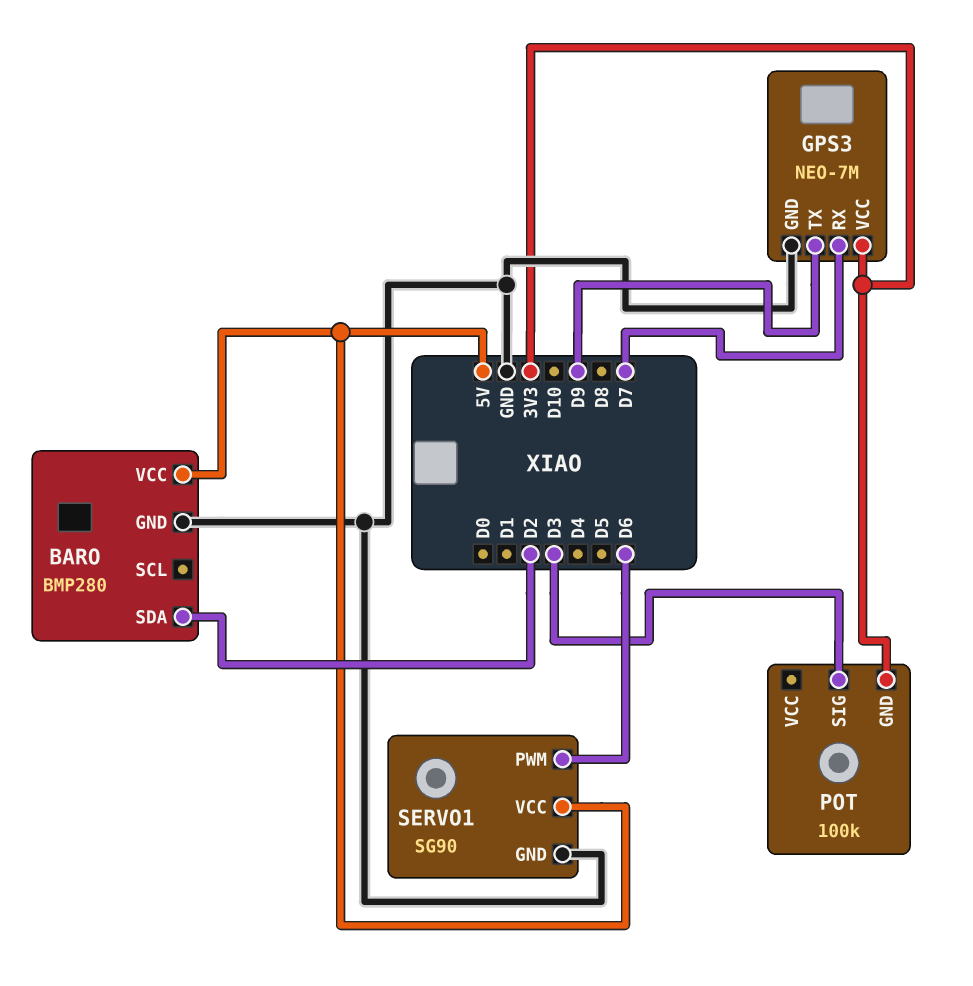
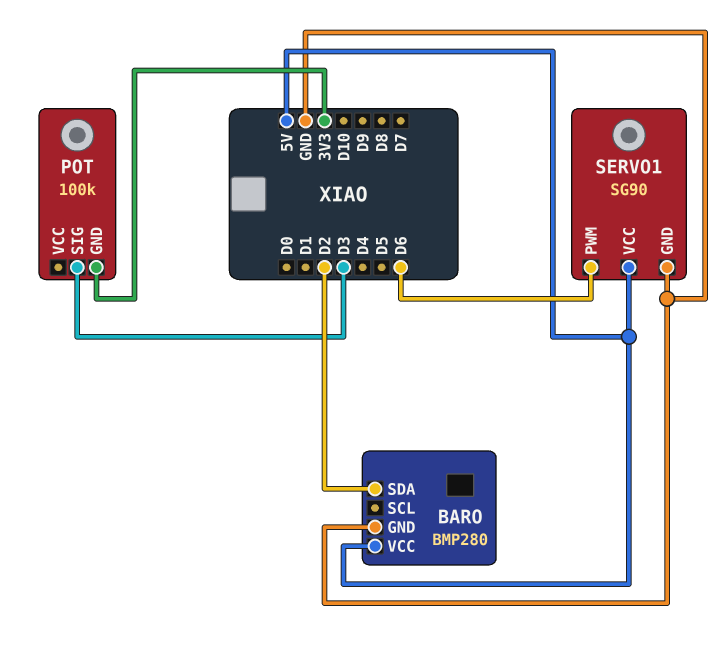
GPS3: NEO-7M -> none
GPS3 pin GND: GND -> none
GPS3 pin RX: D7 -> none
GPS3 pin TX: D9 -> none
GPS3 pin VCC: 3V3 -> none

